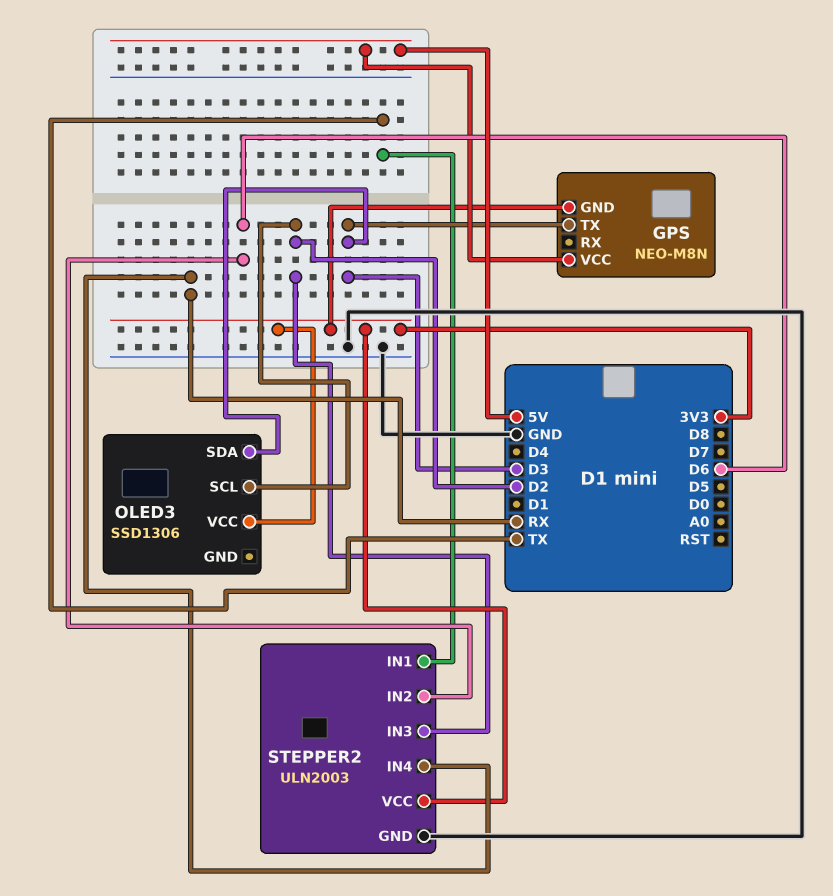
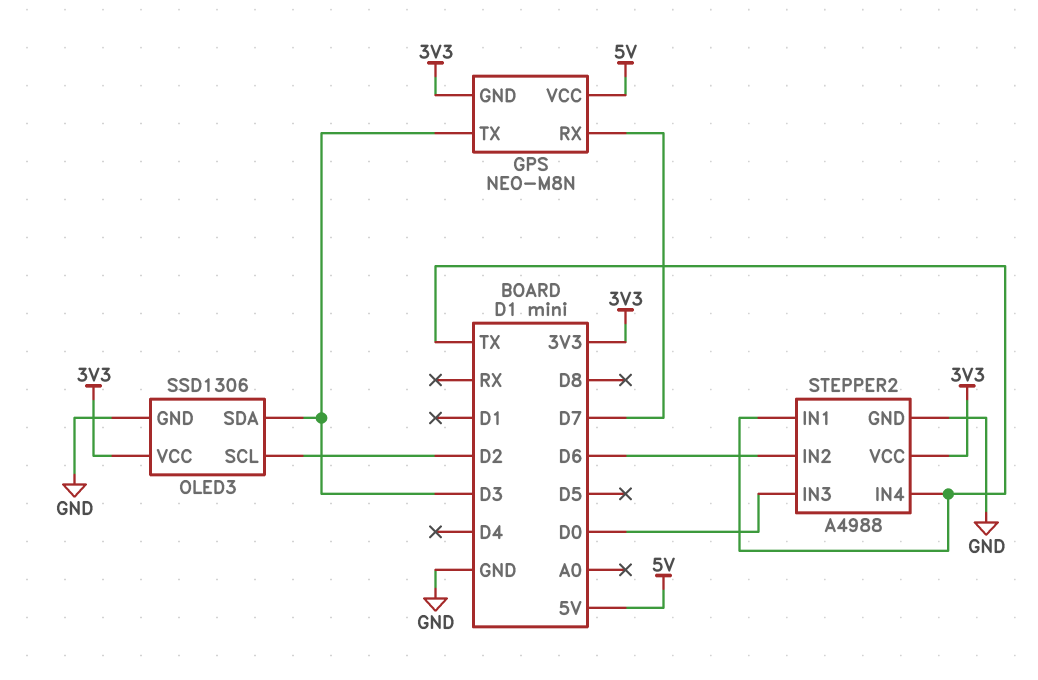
GPS pin RX: none -> D7
OLED3 pin GND: none -> GND
STEPPER2: ULN2003 -> A4988
STEPPER2 pin IN3: D2 -> D0
STEPPER2 pin IN4: RX -> TX

